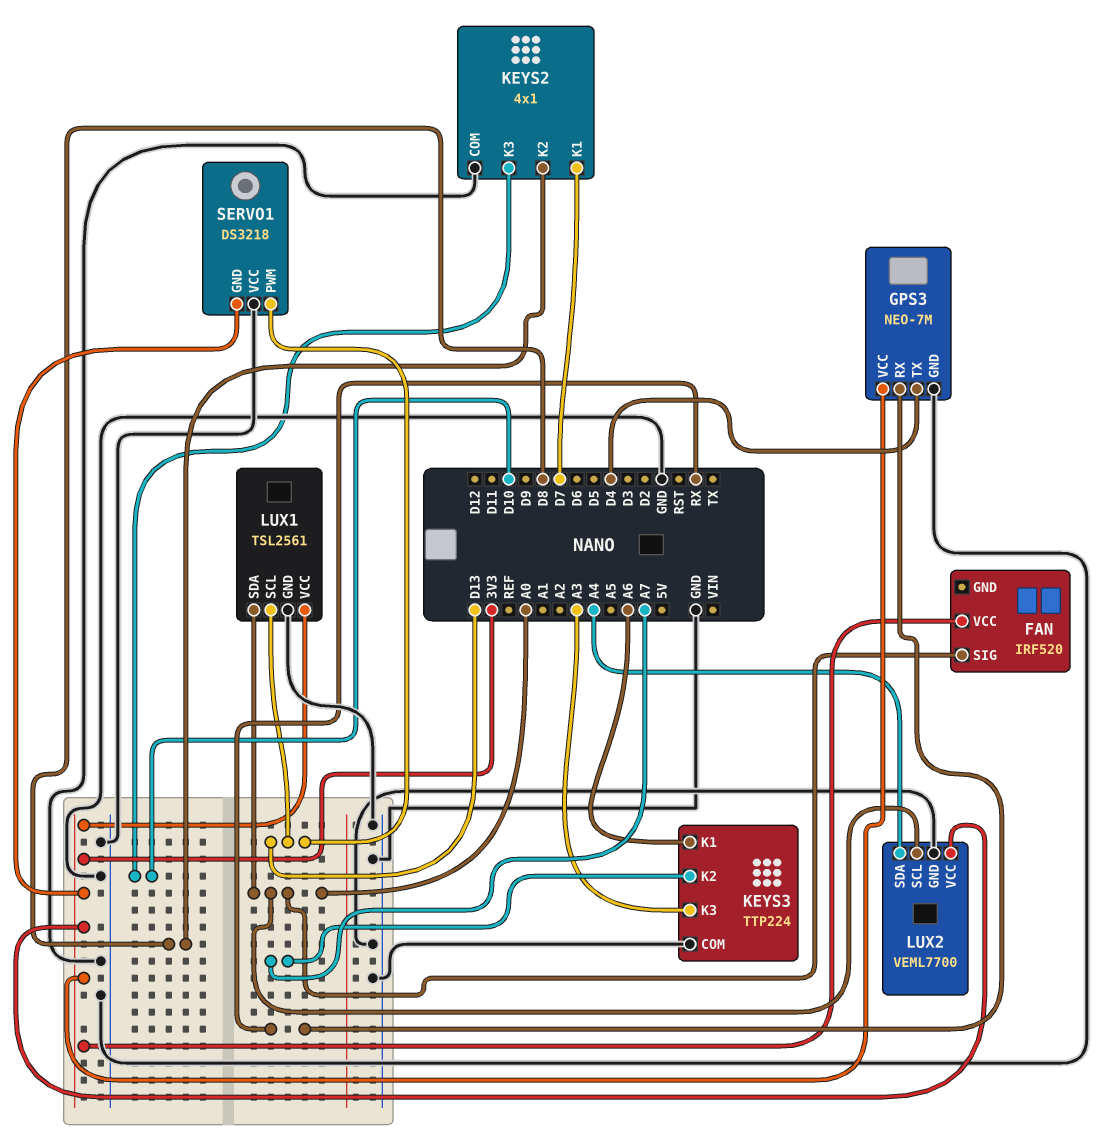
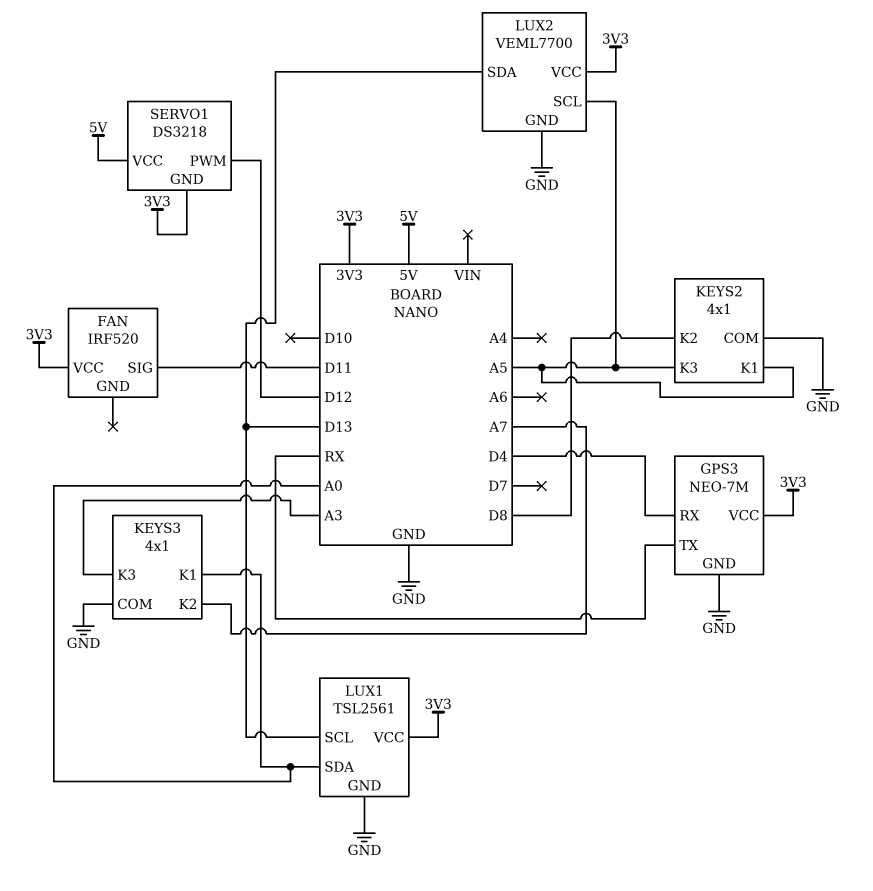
FAN pin SIG: A0 -> D11
GPS3 pin RX: RX -> D4
GPS3 pin TX: D4 -> RX
KEYS2 pin K1: D7 -> A5
KEYS2 pin K3: D10 -> A5
KEYS3: TTP224 -> 4x1
KEYS3 pin K1: A6 -> A0
LUX2 pin SCL: A0 -> A5
LUX2 pin SDA: A4 -> D13
SERVO1 pin PWM: D13 -> D12
SERVO1 pin VCC: GND -> 5V

